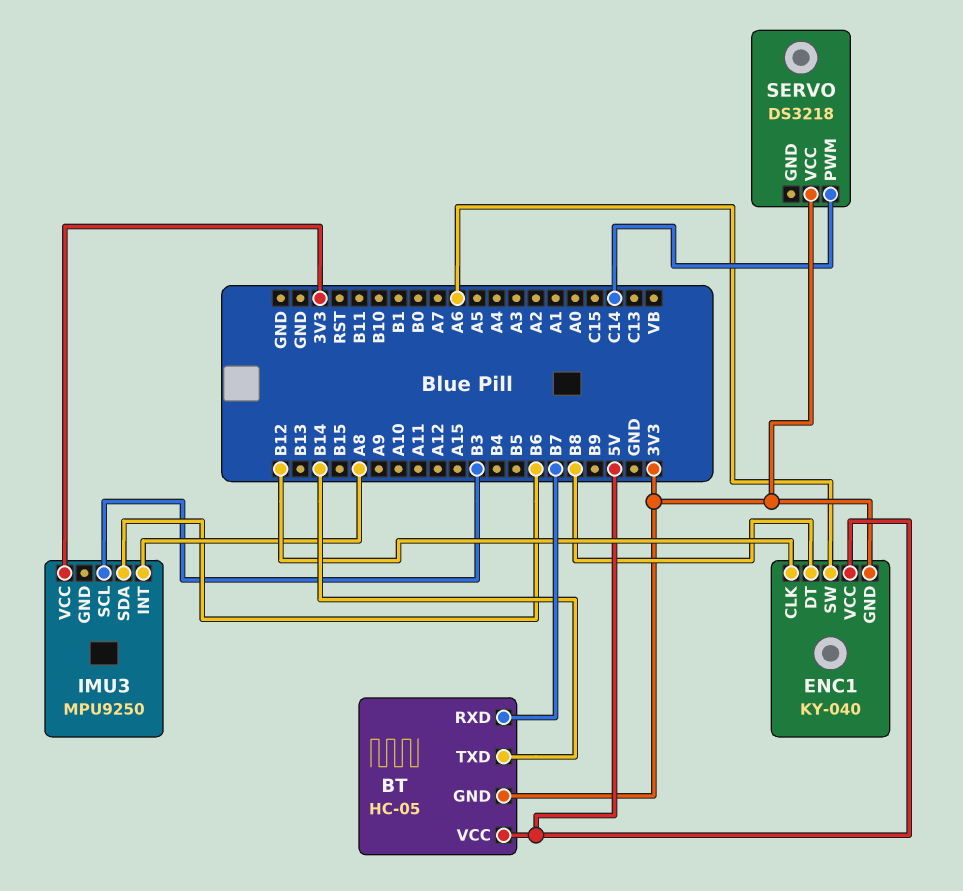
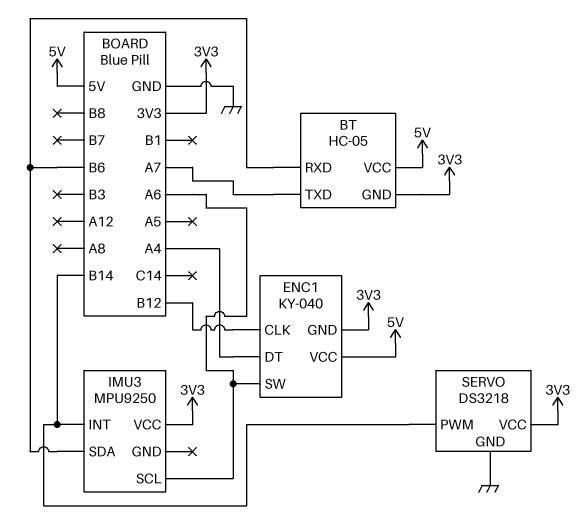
BT pin RXD: B7 -> B6
BT pin TXD: B14 -> A7
ENC1 pin DT: B8 -> A4
IMU3 pin INT: A8 -> B14
IMU3 pin SCL: B3 -> A6
SERVO pin GND: none -> GND
SERVO pin PWM: C14 -> B14

